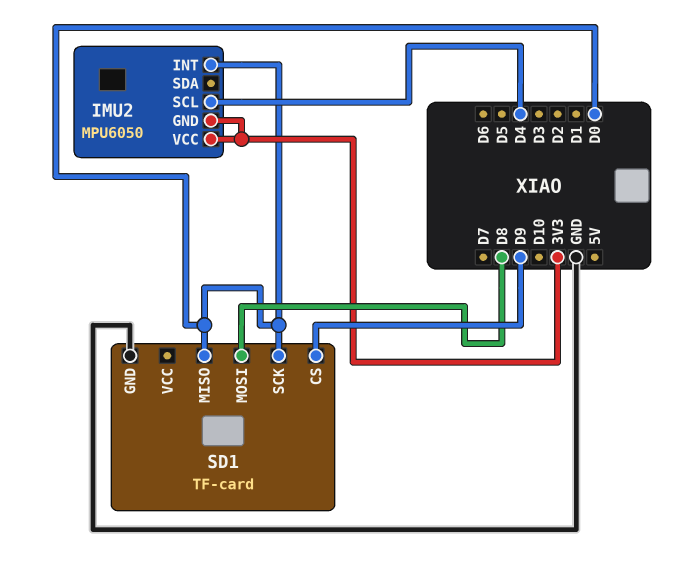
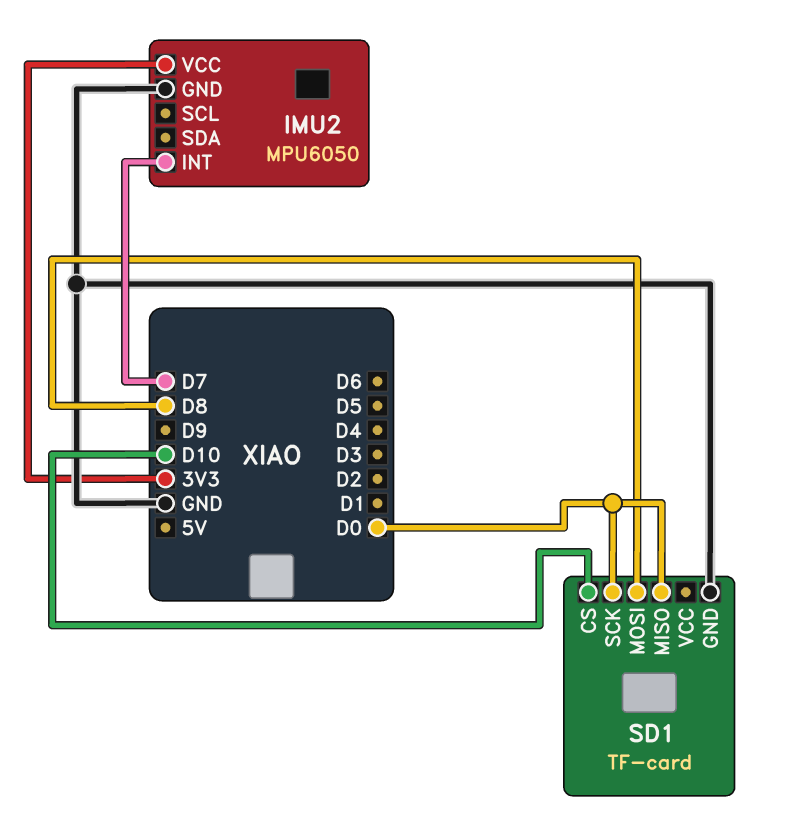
IMU2 pin GND: 3V3 -> GND
IMU2 pin INT: D0 -> D7
IMU2 pin SCL: D4 -> none
SD1 pin CS: D9 -> D10

